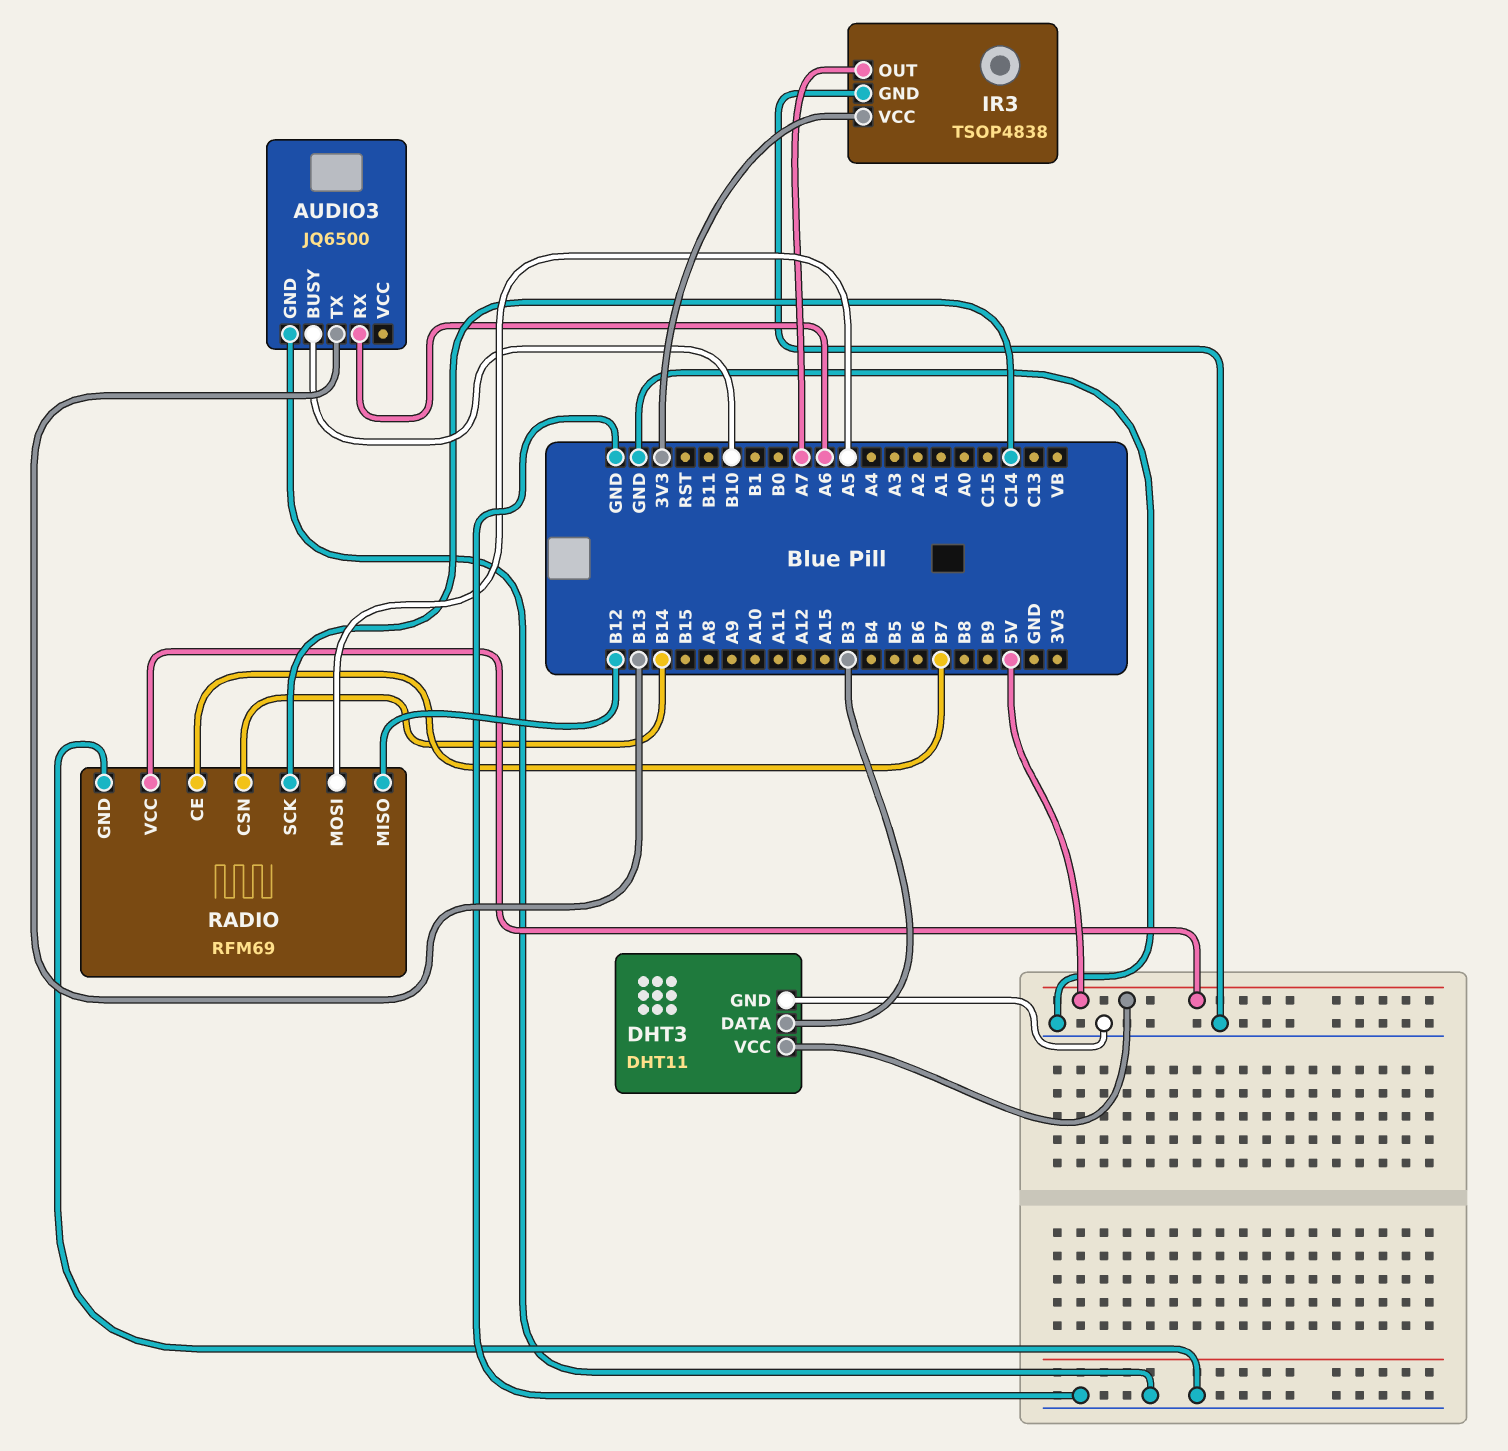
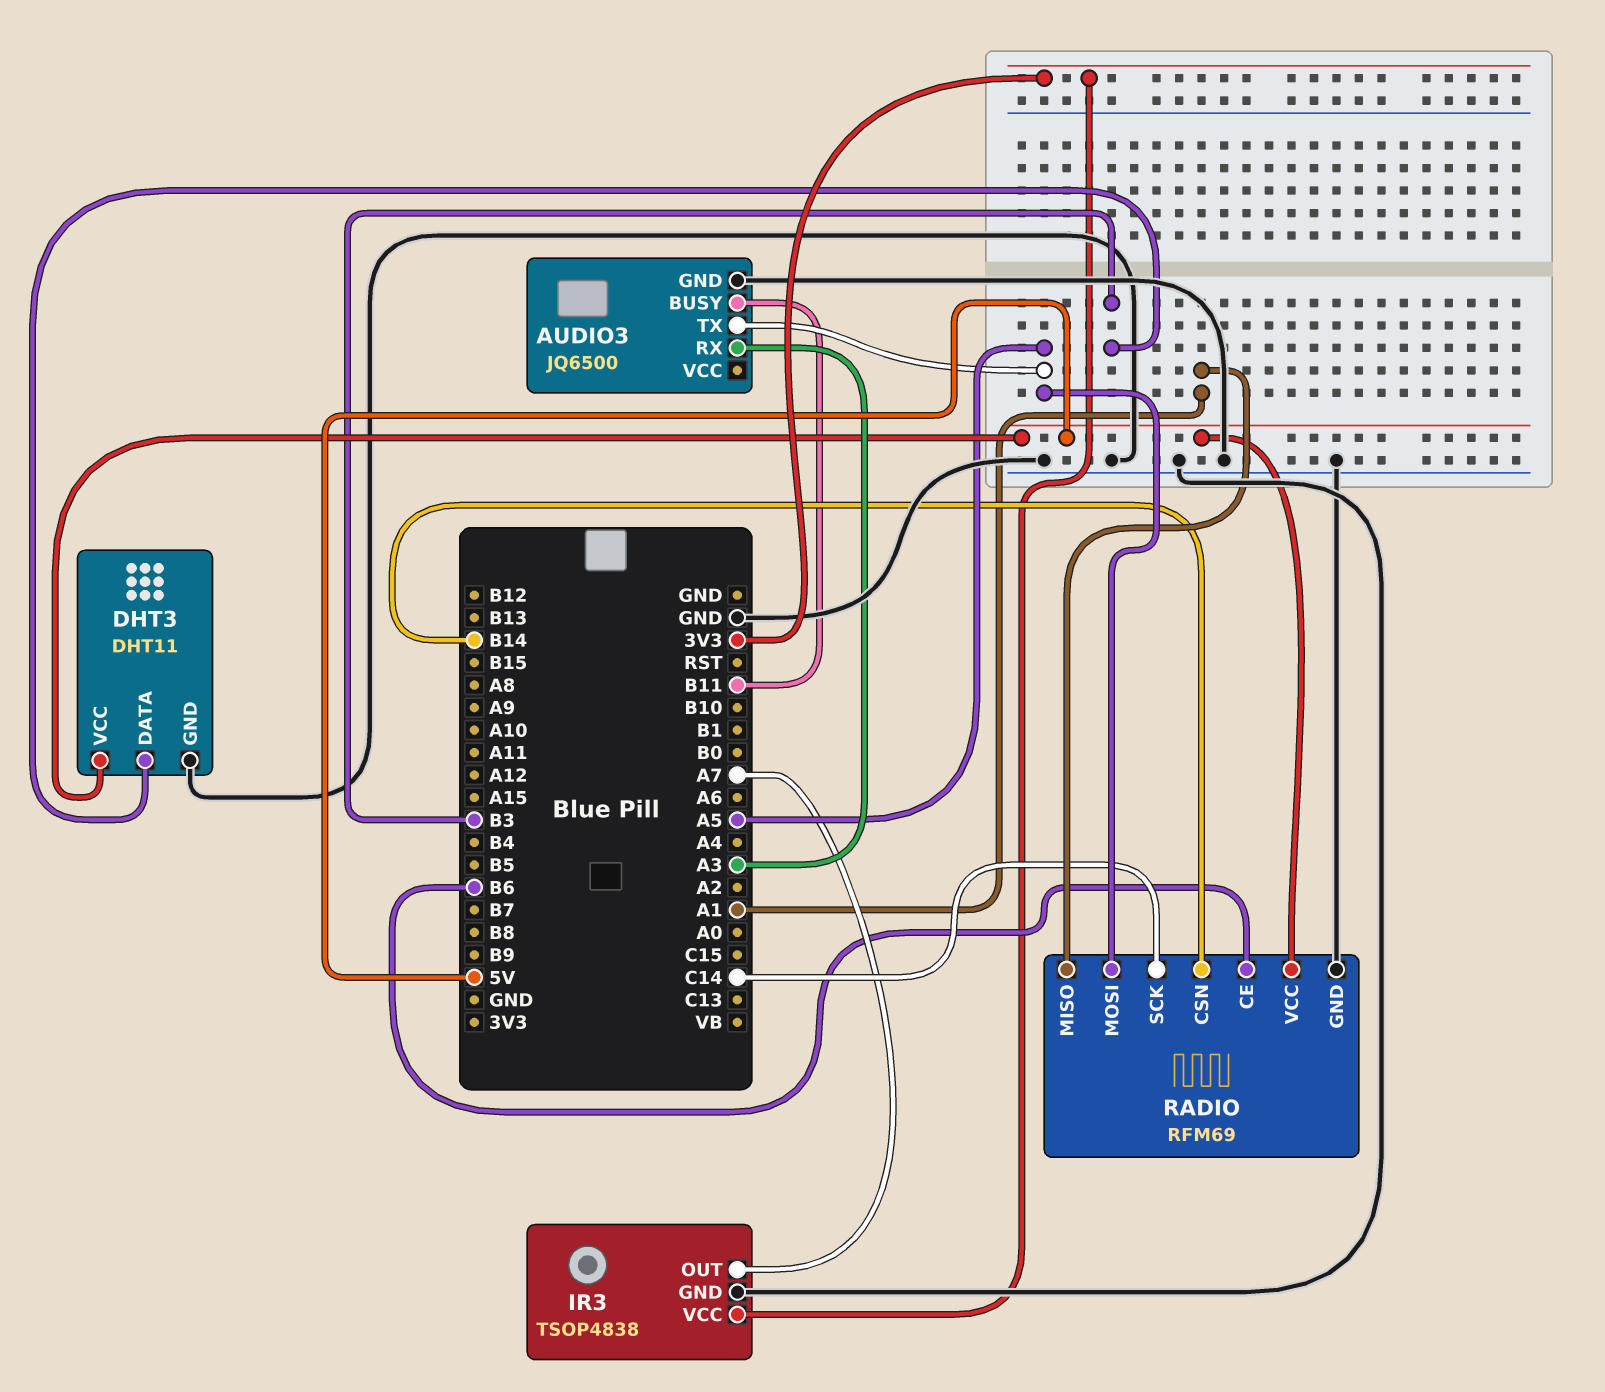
AUDIO3 pin BUSY: B10 -> B11
AUDIO3 pin RX: A6 -> A3
AUDIO3 pin TX: B13 -> A5
RADIO pin CE: B7 -> B6
RADIO pin MISO: B12 -> A1

